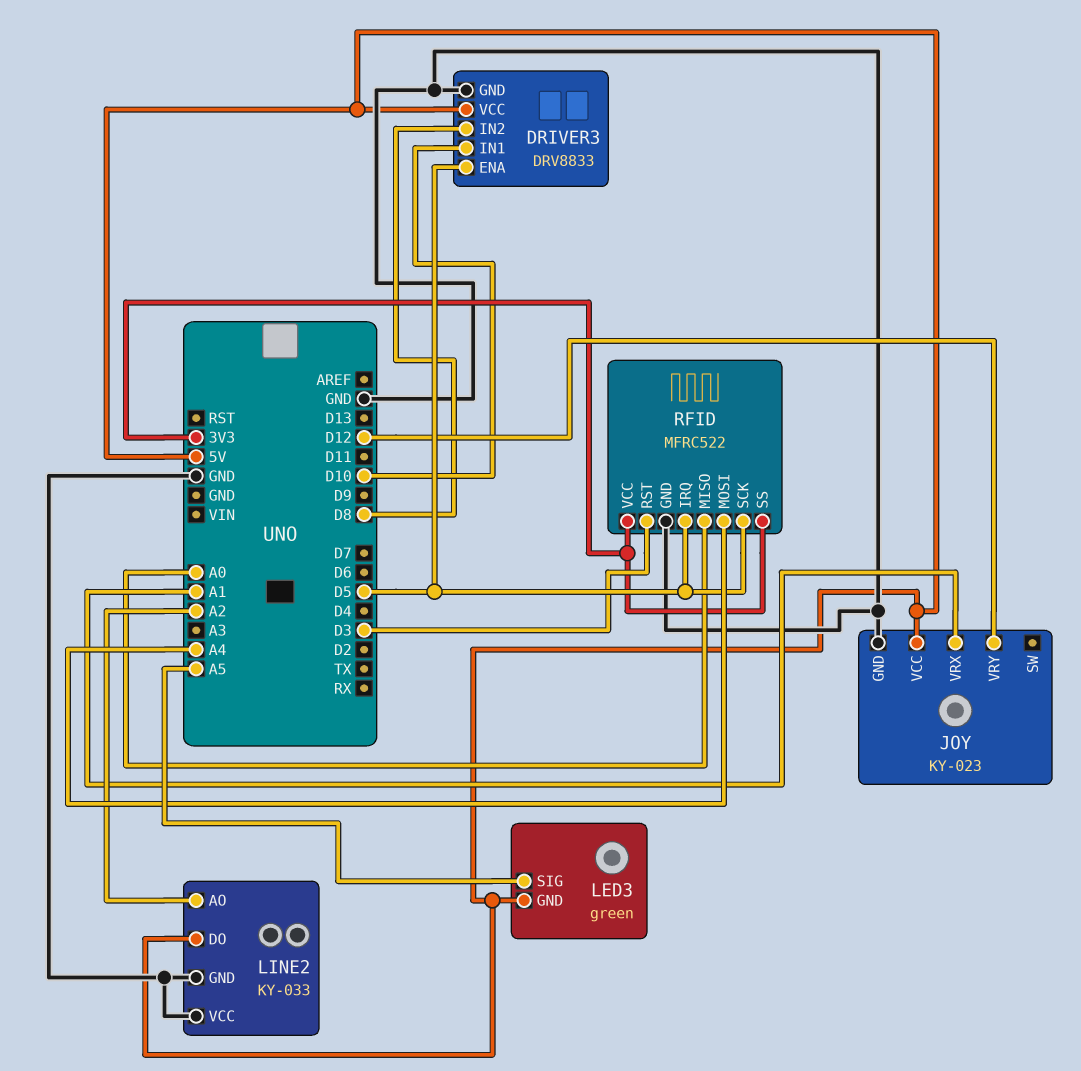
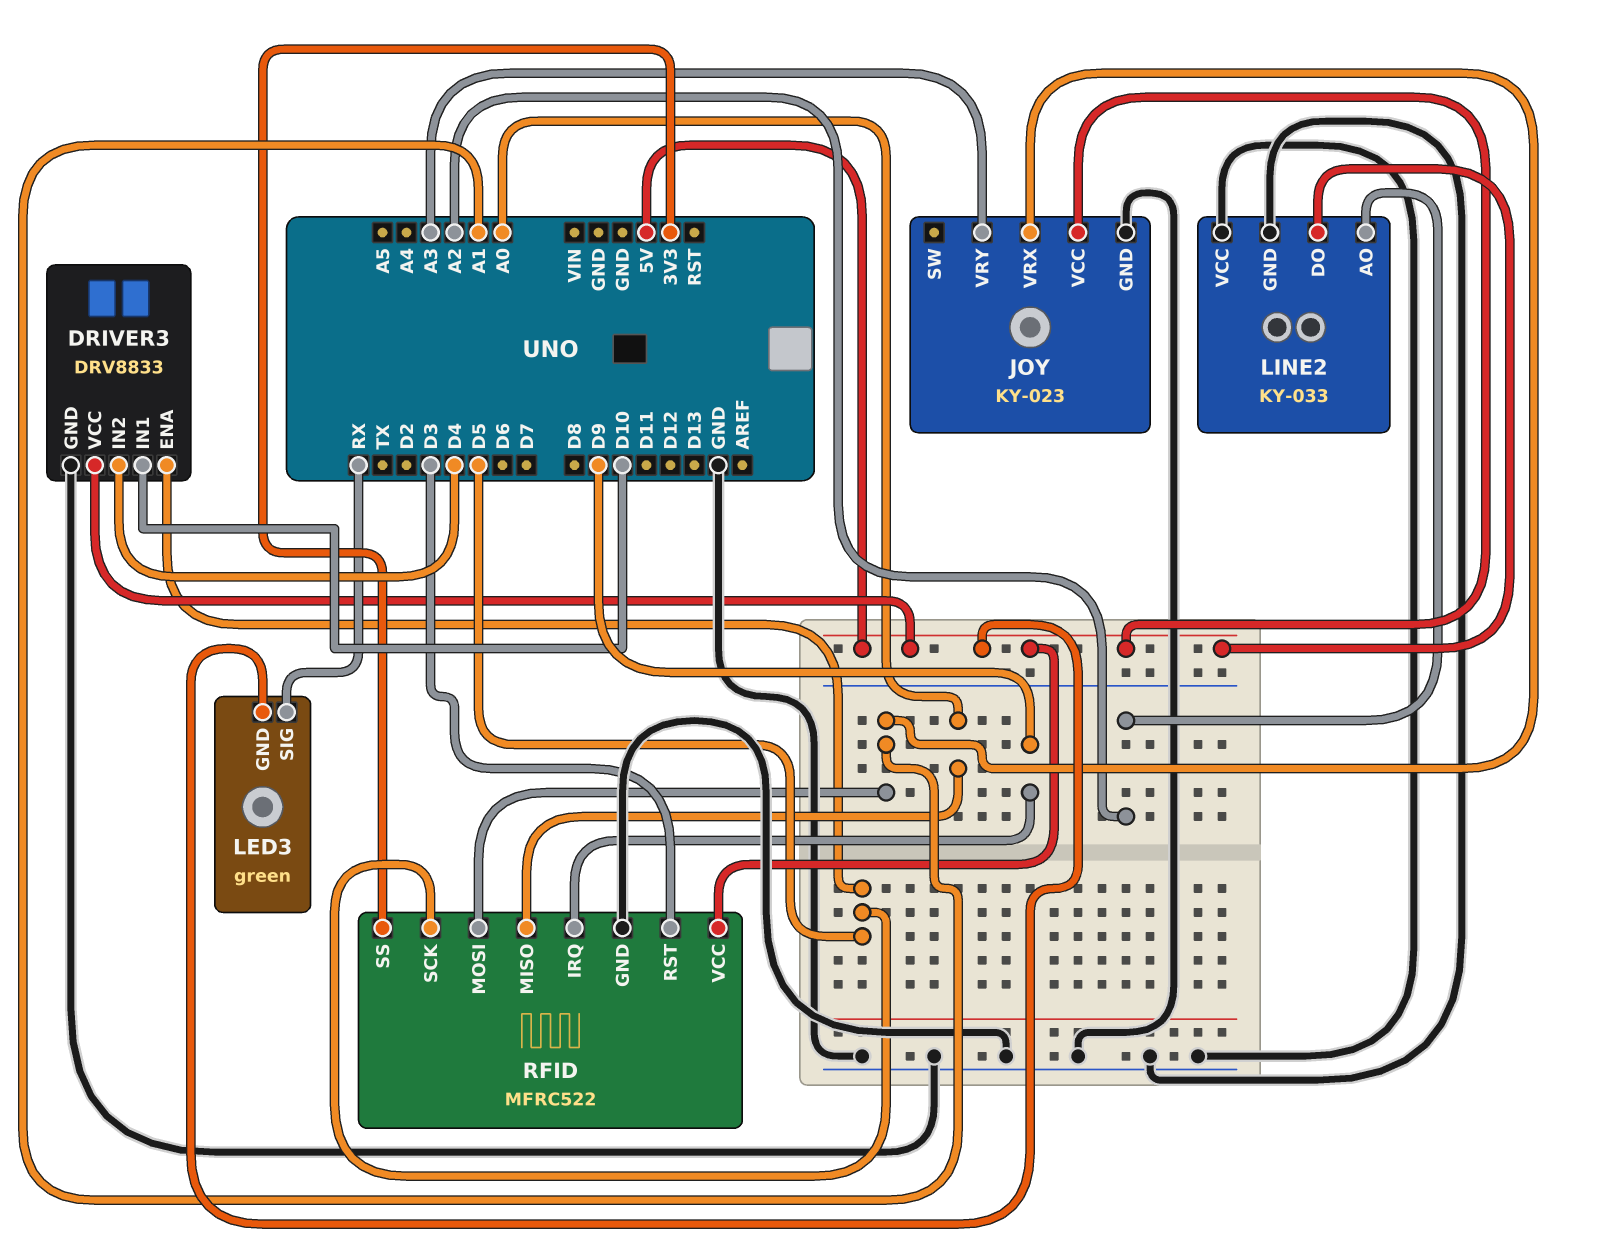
DRIVER3 pin IN2: D8 -> D4
JOY pin VRY: D12 -> A3
LED3 pin SIG: A5 -> RX
RFID pin IRQ: D5 -> D9
RFID pin MOSI: A4 -> A1
RFID pin VCC: 3V3 -> 5V

